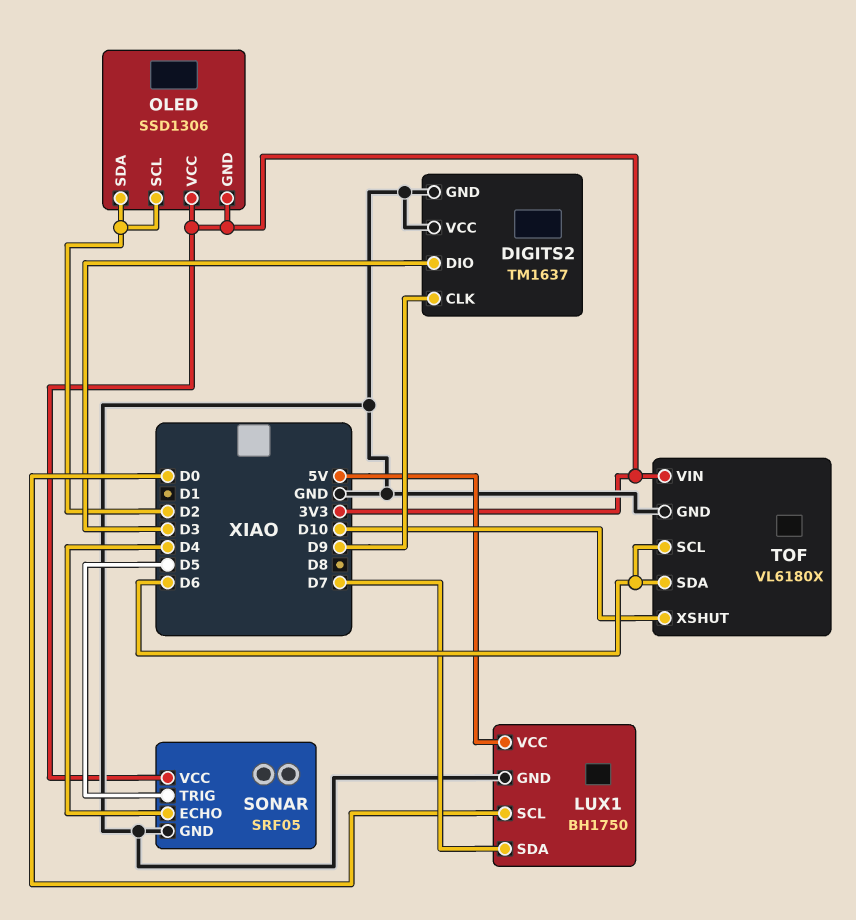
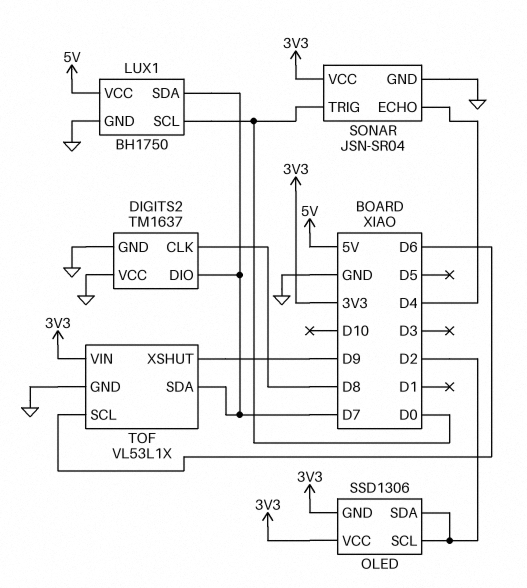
DIGITS2 pin CLK: D9 -> D8
DIGITS2 pin DIO: D3 -> D7
SONAR: SRF05 -> JSN-SR04
SONAR pin TRIG: D5 -> D0
TOF: VL6180X -> VL53L1X
TOF pin SDA: D6 -> D7
TOF pin XSHUT: D10 -> D9

